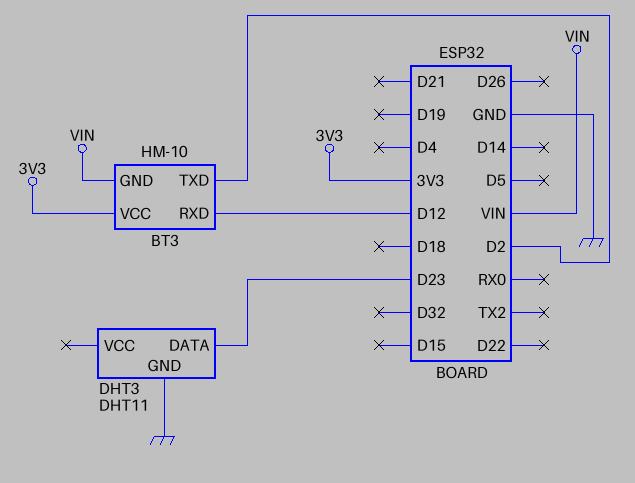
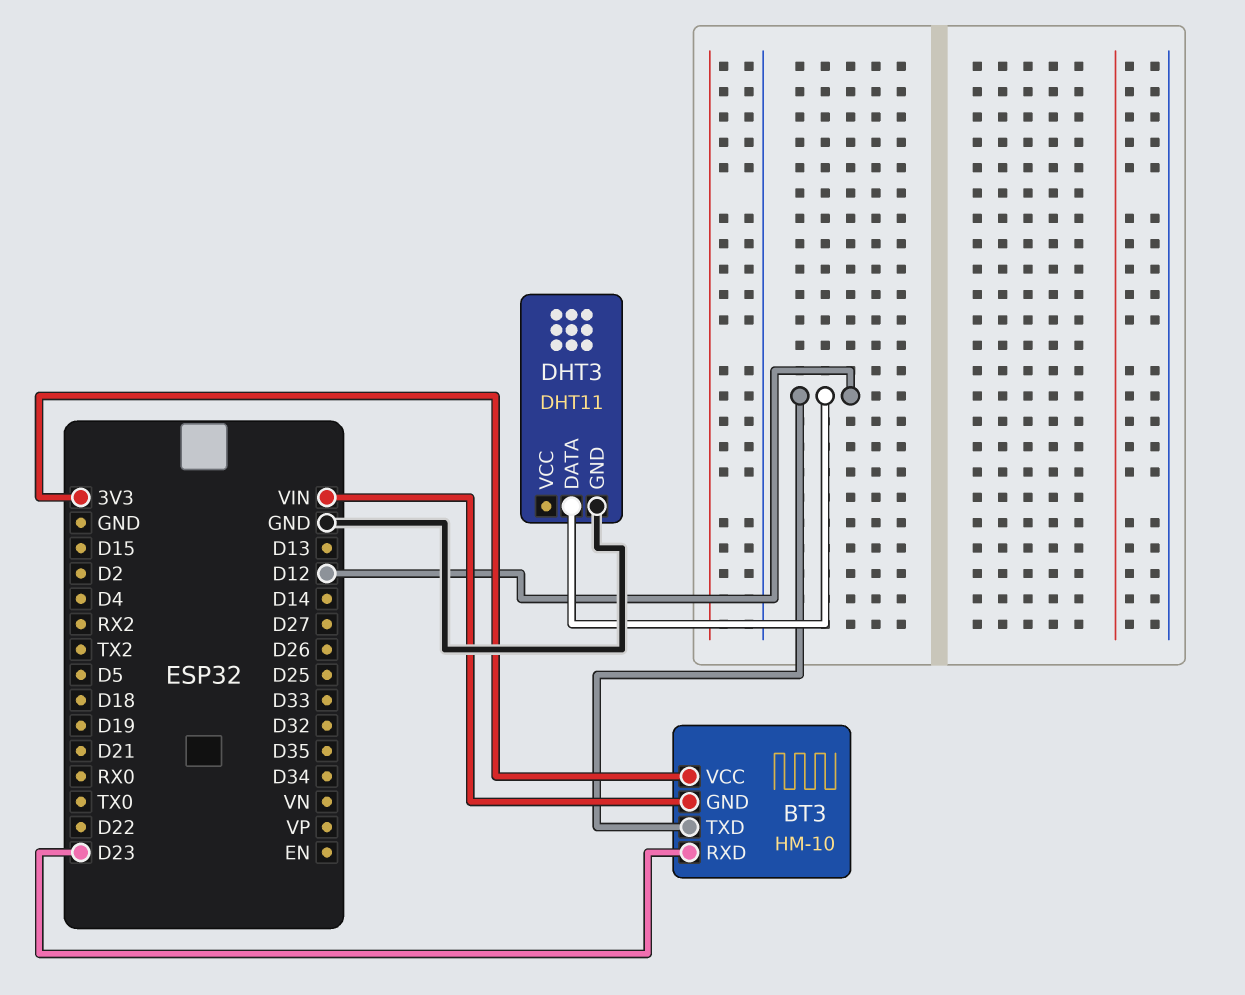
BT3 pin RXD: D12 -> D23
BT3 pin TXD: D2 -> D12
DHT3 pin DATA: D23 -> D12

